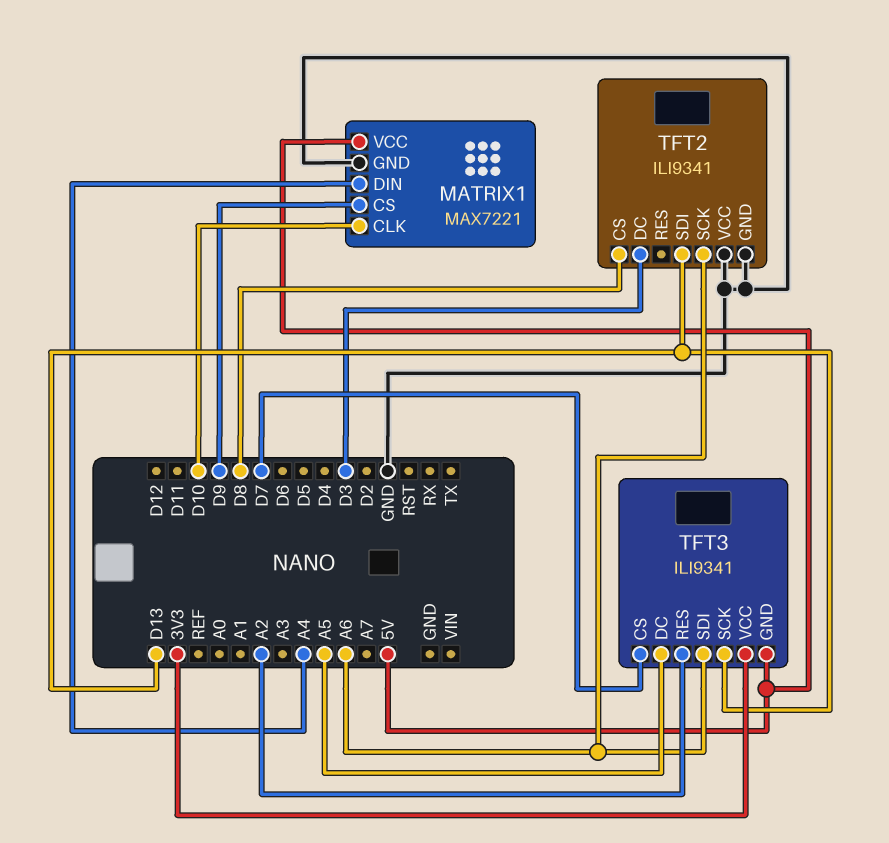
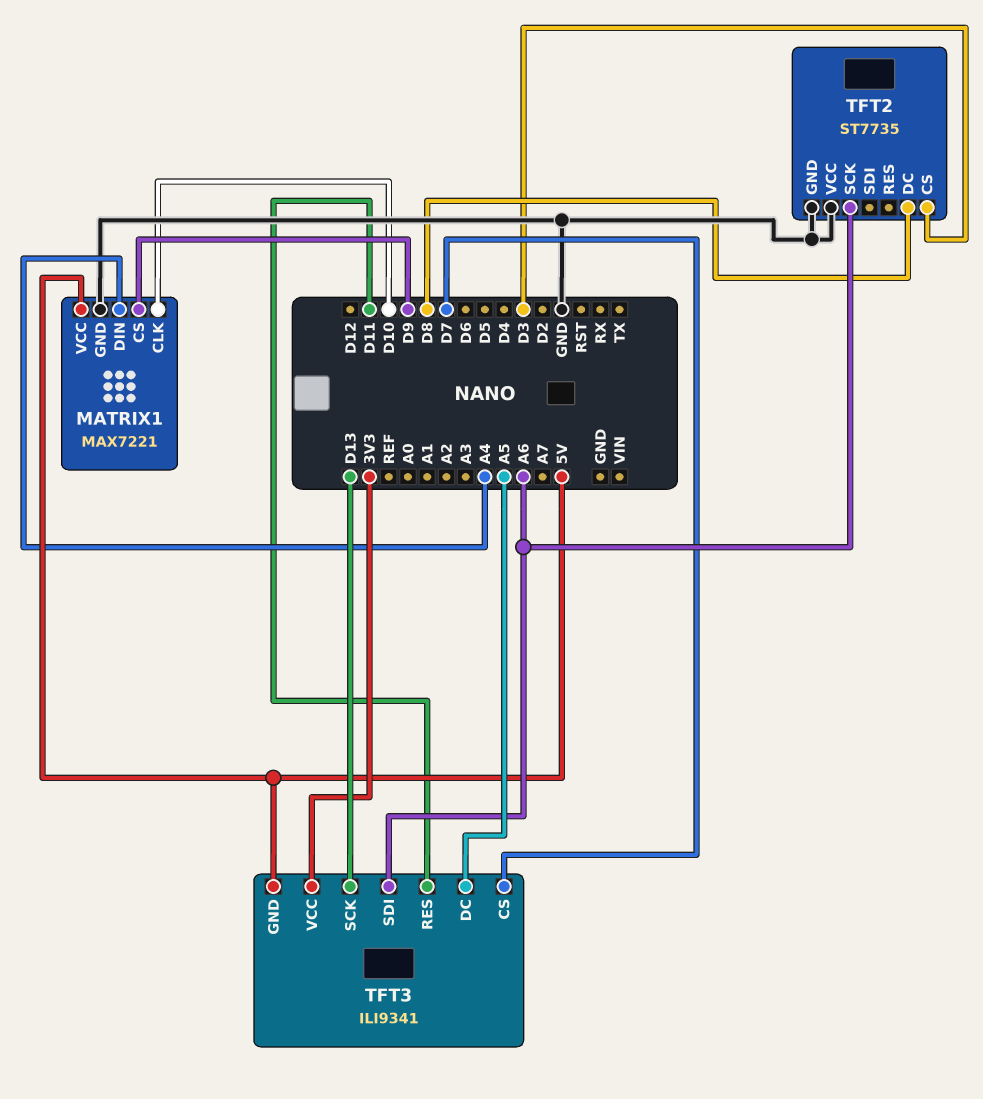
TFT2: ILI9341 -> ST7735
TFT2 pin CS: D8 -> D3
TFT2 pin DC: D3 -> D8
TFT2 pin SDI: D13 -> none
TFT3 pin RES: A2 -> D11

